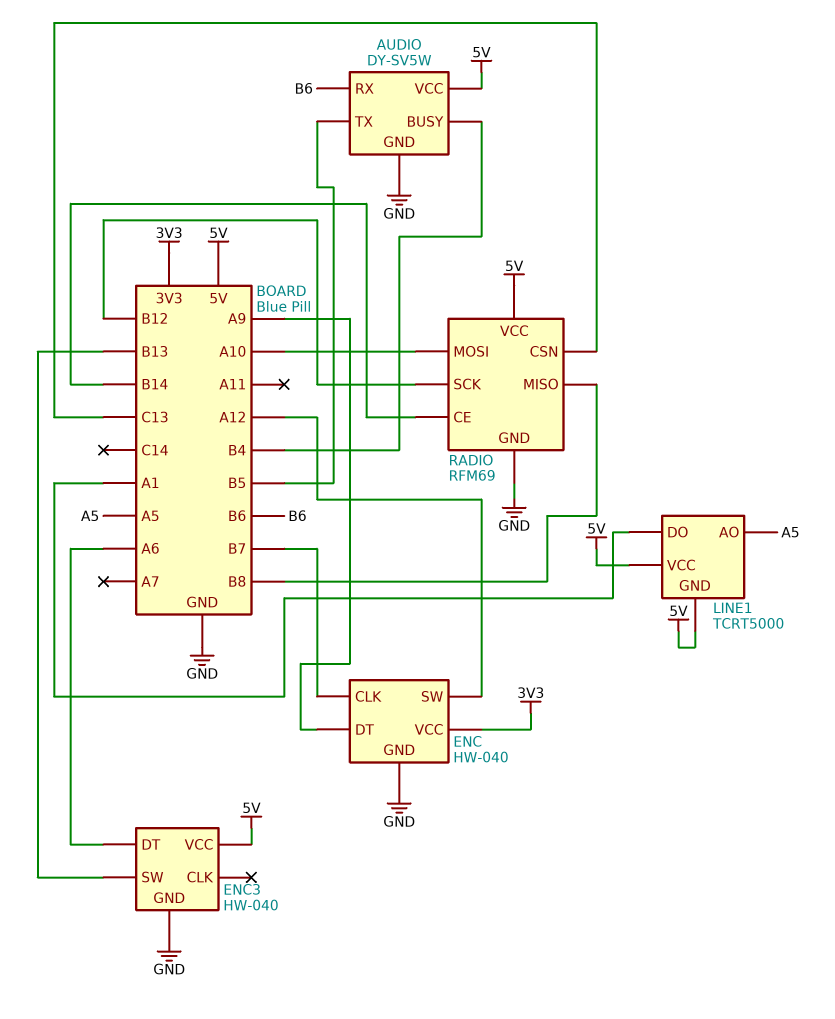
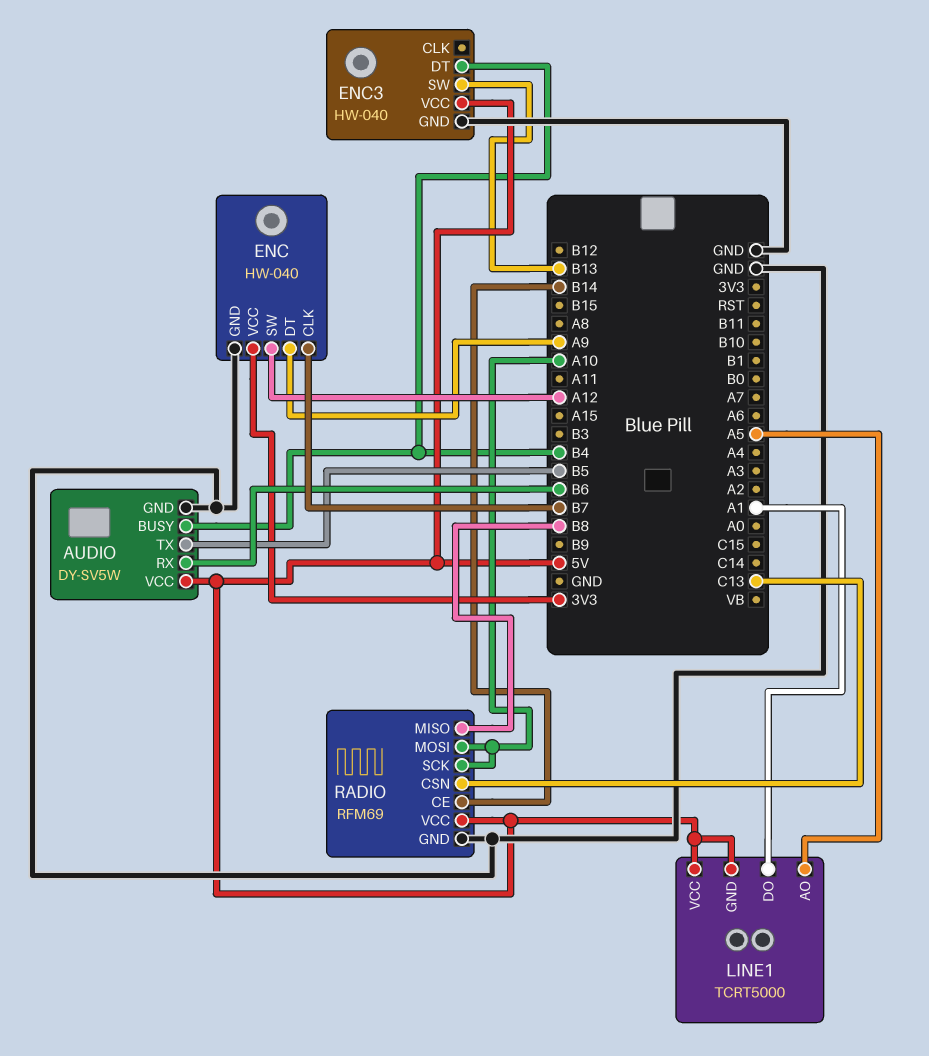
ENC3 pin DT: A6 -> B4
RADIO pin SCK: B12 -> A10

